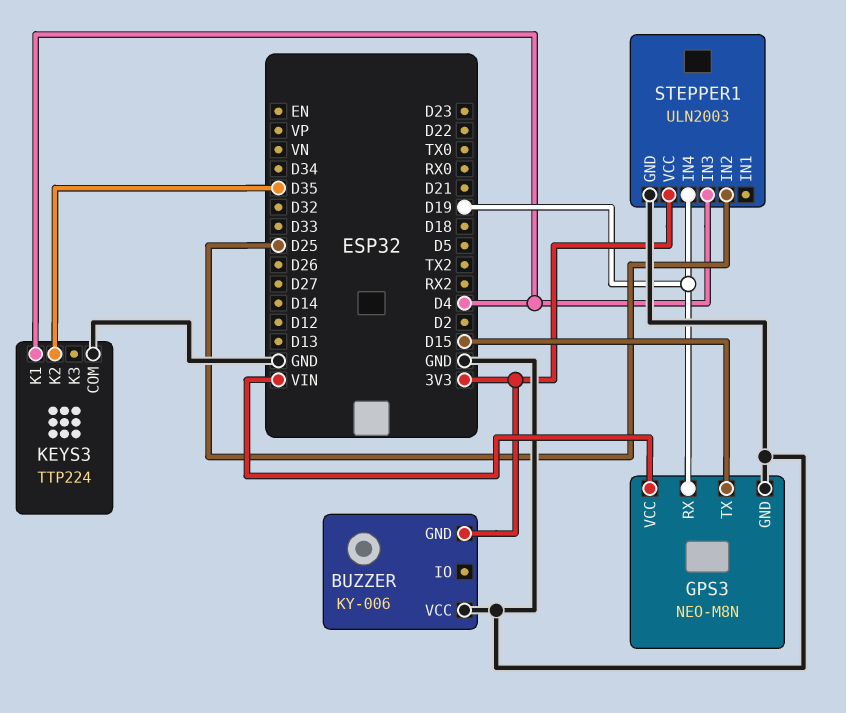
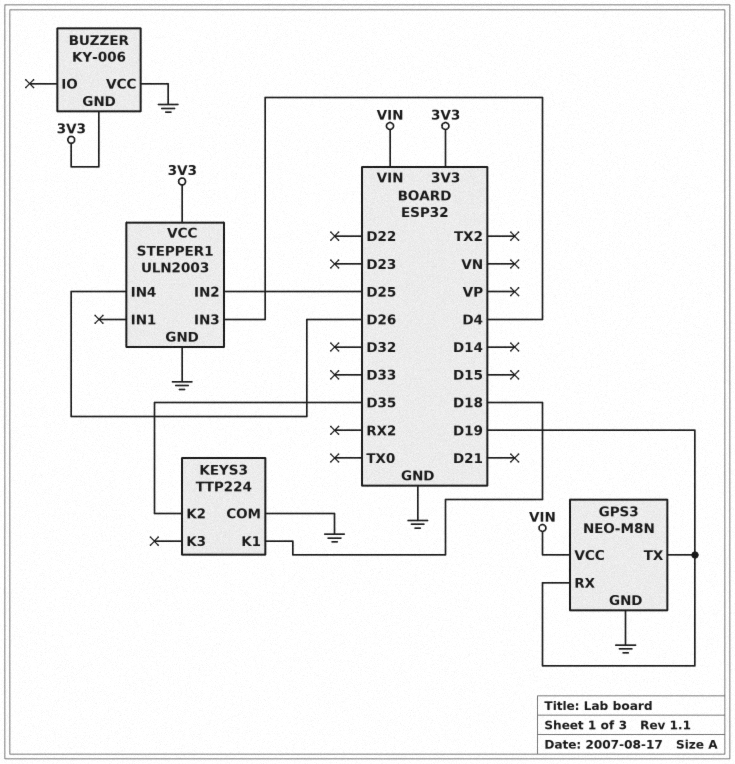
GPS3 pin TX: D15 -> D19
KEYS3 pin K1: D4 -> D18
STEPPER1 pin IN4: D19 -> D26

